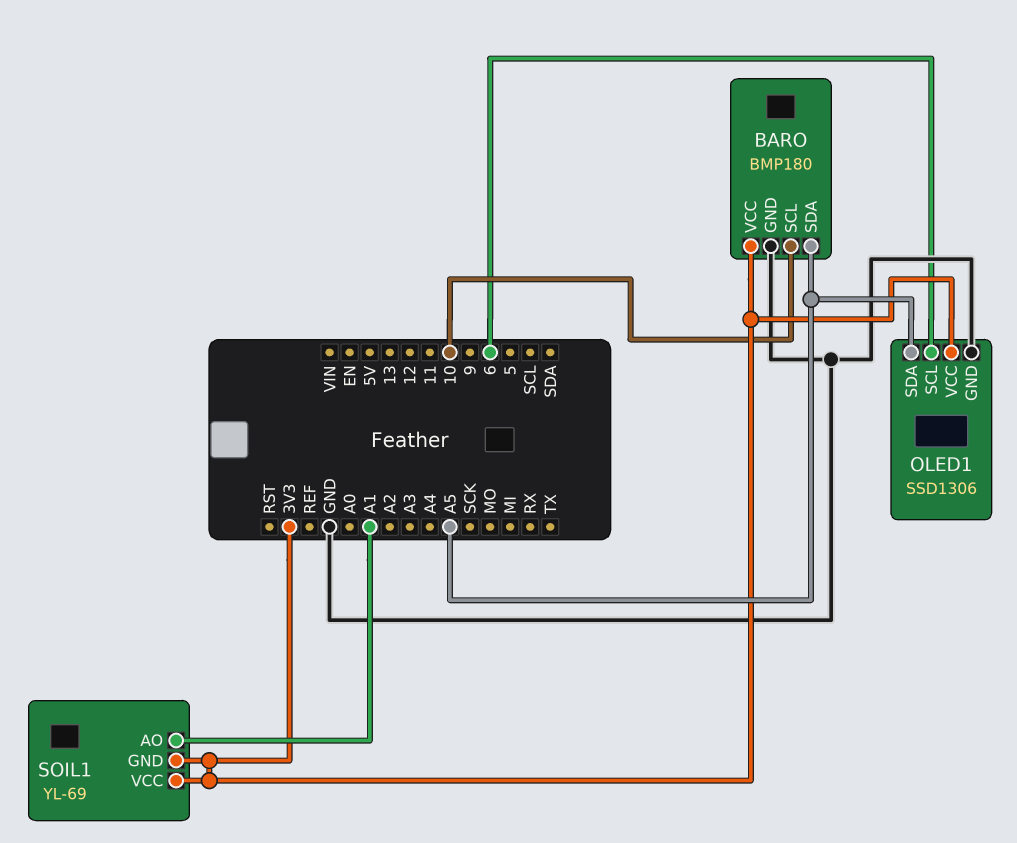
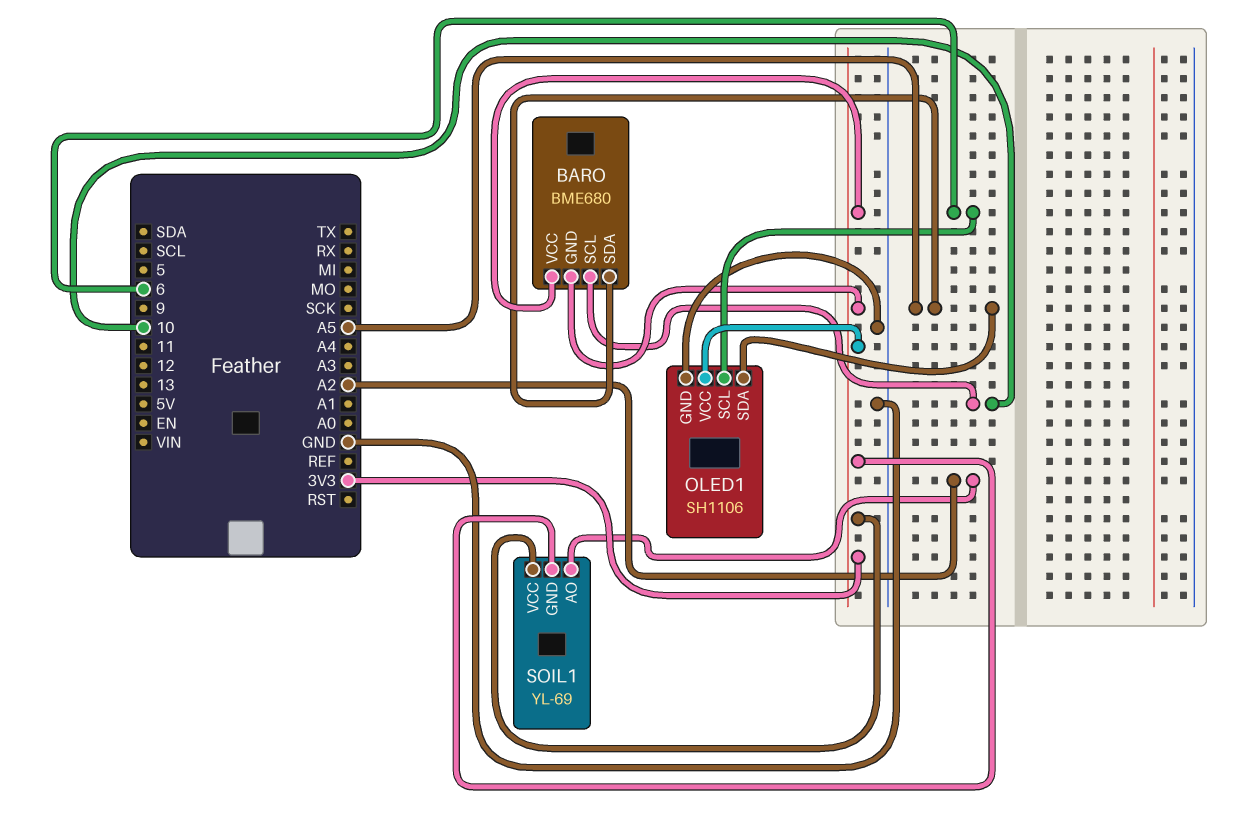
BARO: BMP180 -> BME680
BARO pin GND: GND -> 3V3
OLED1: SSD1306 -> SH1106
SOIL1 pin AO: A1 -> A2

